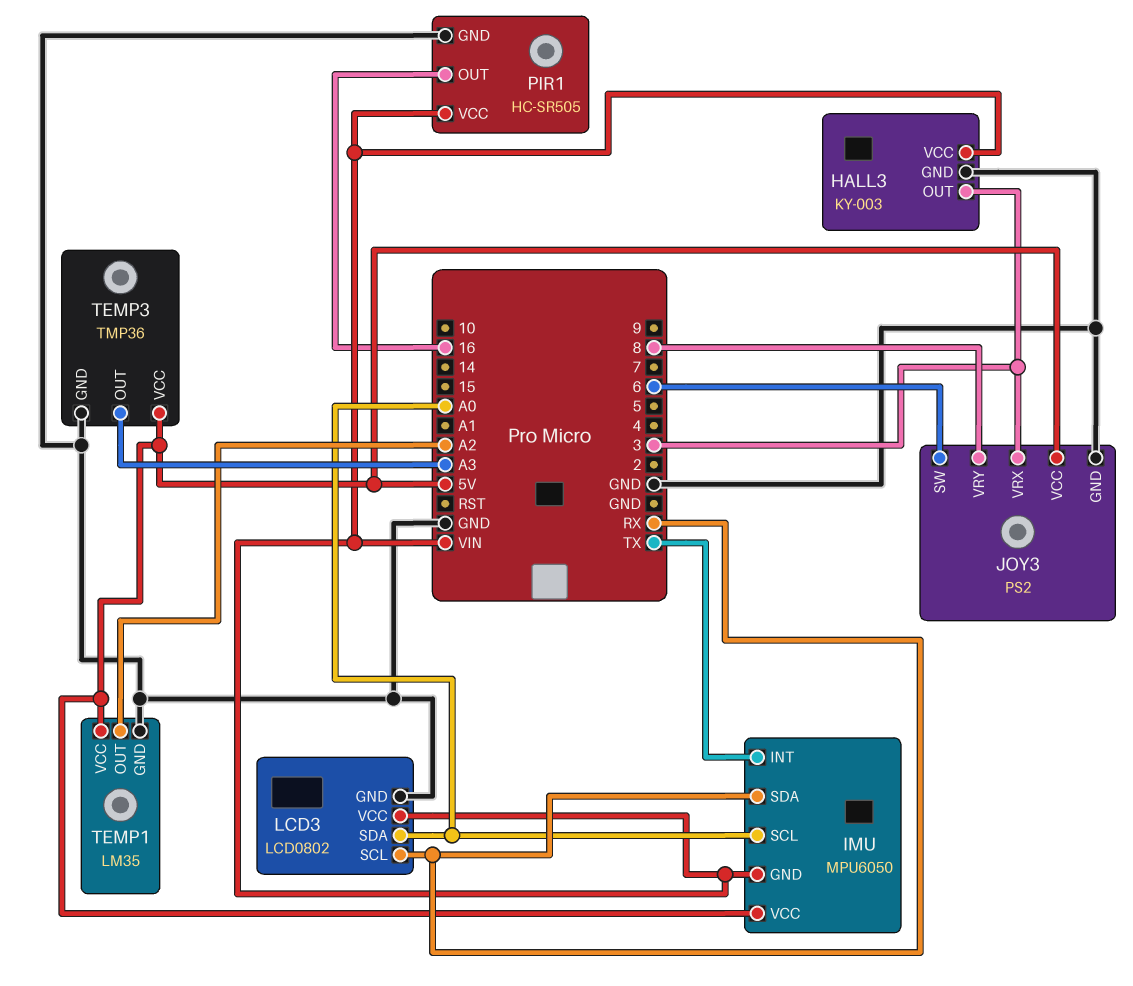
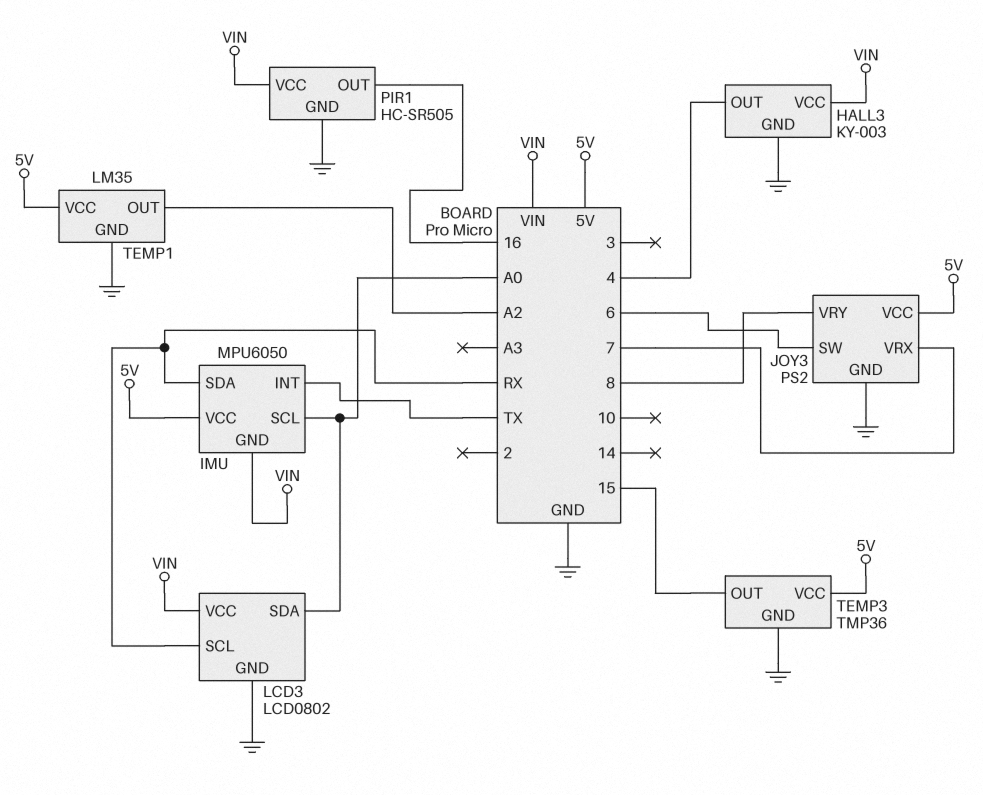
HALL3 pin OUT: 3 -> 4
JOY3 pin VRX: 3 -> 7
TEMP3 pin OUT: A3 -> 15

